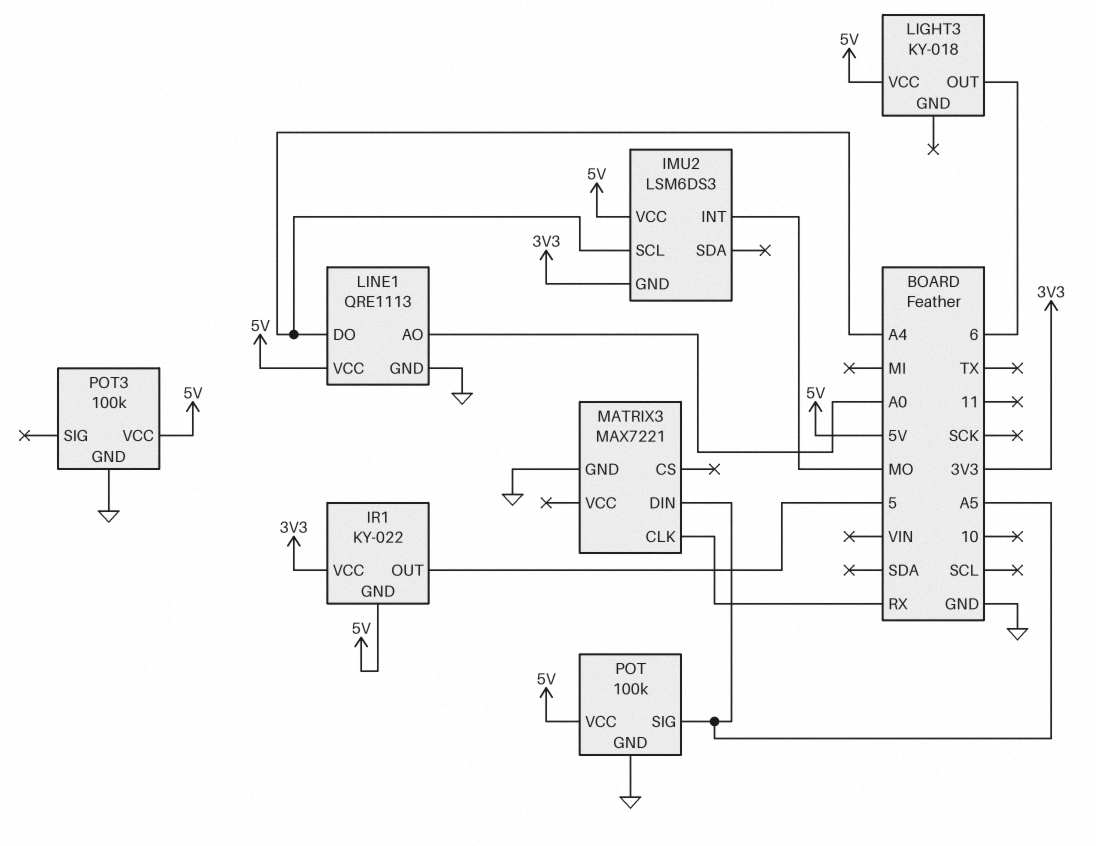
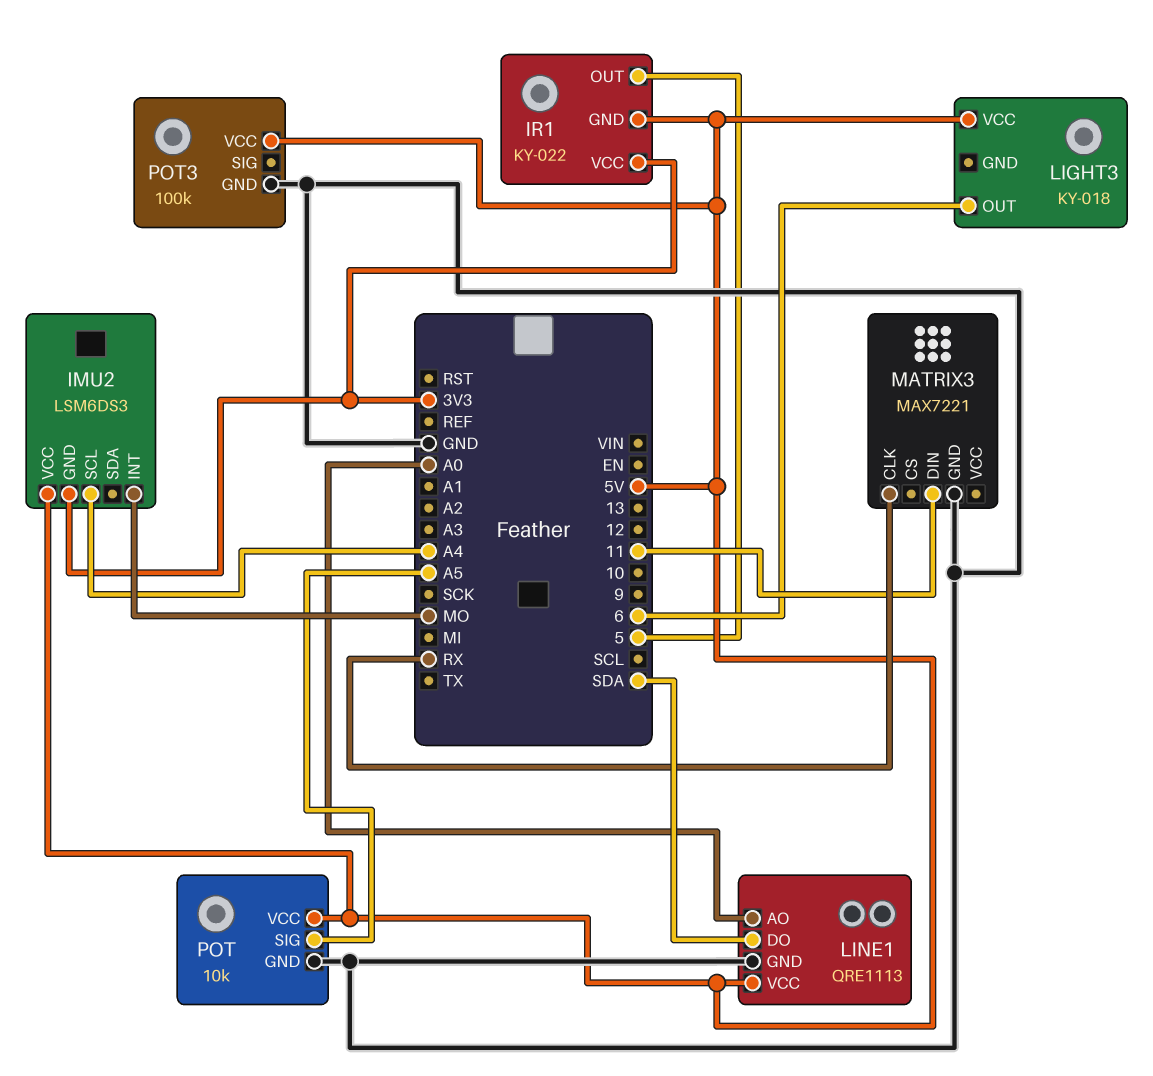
LINE1 pin DO: A4 -> SDA
MATRIX3 pin DIN: A5 -> 11
POT: 100k -> 10k

